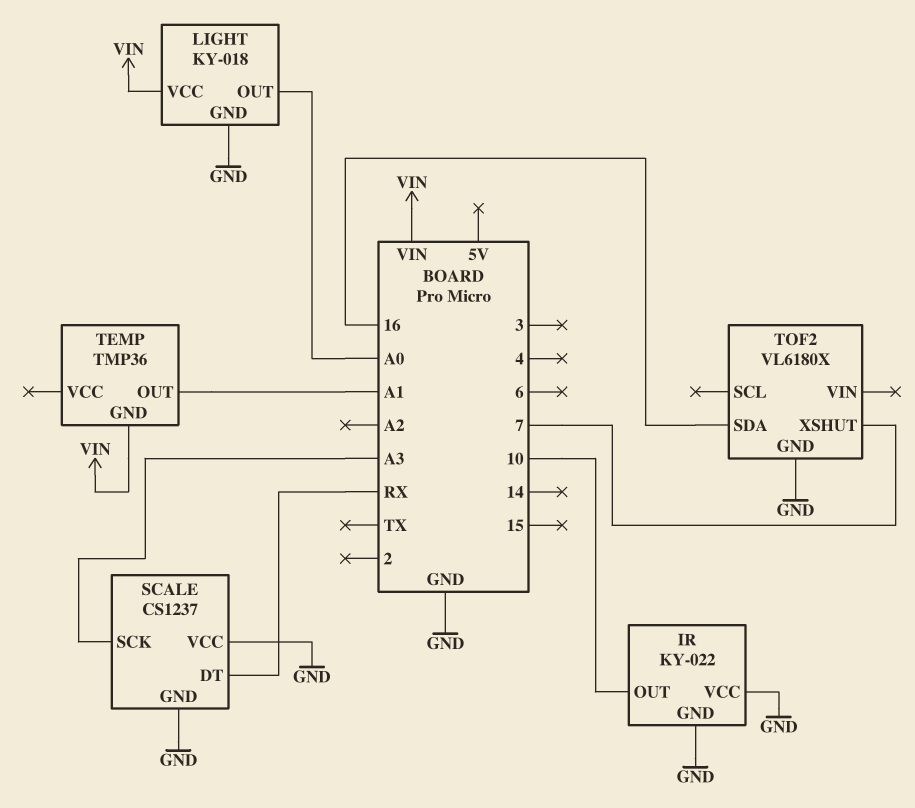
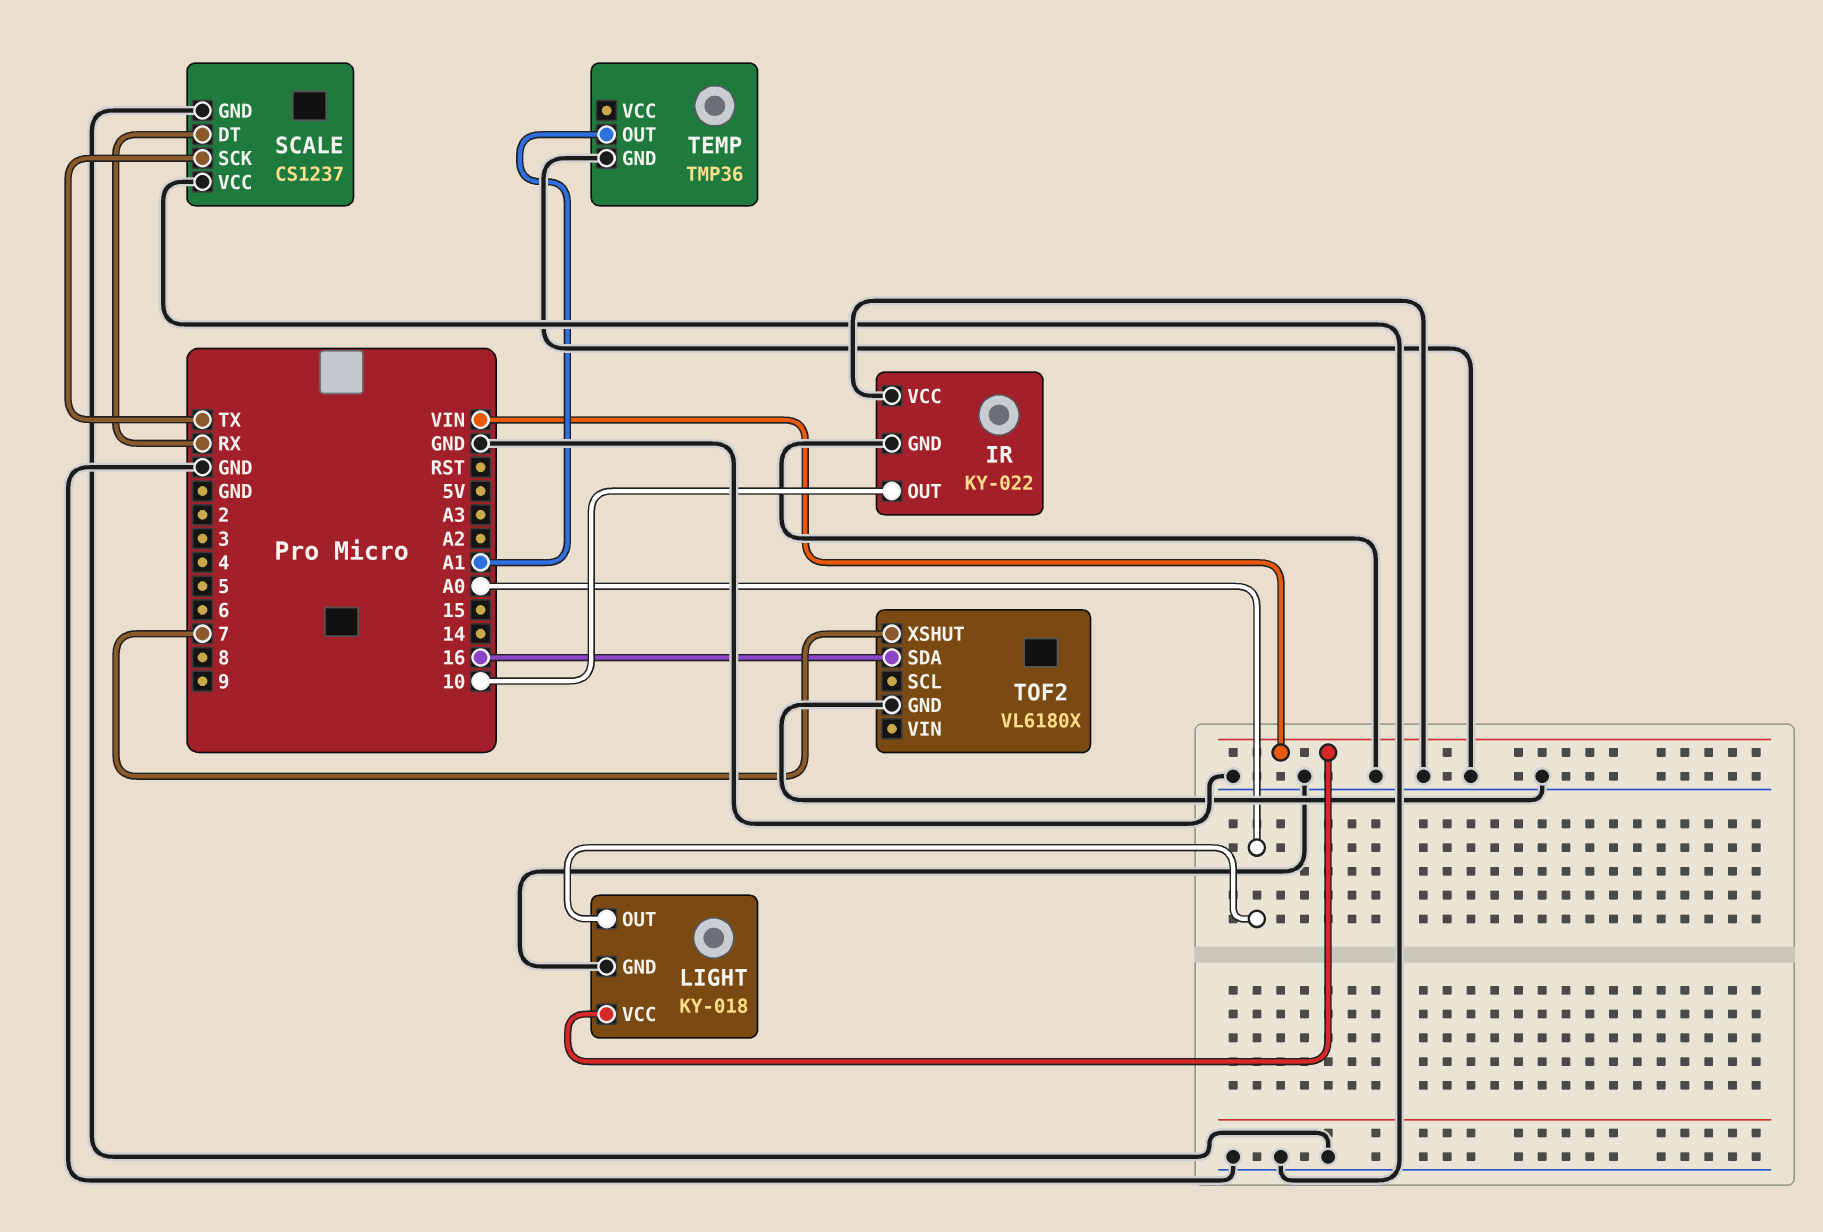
SCALE pin SCK: A3 -> TX
TEMP pin GND: VIN -> GND

